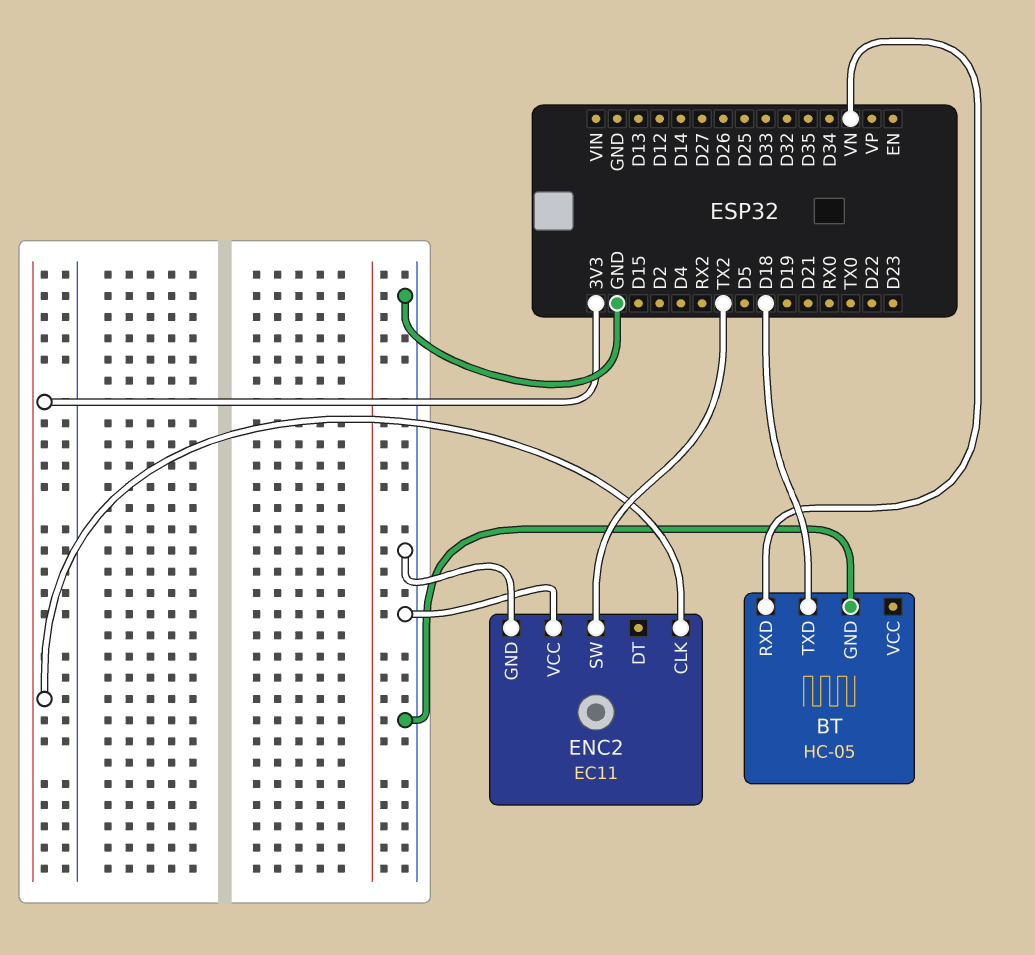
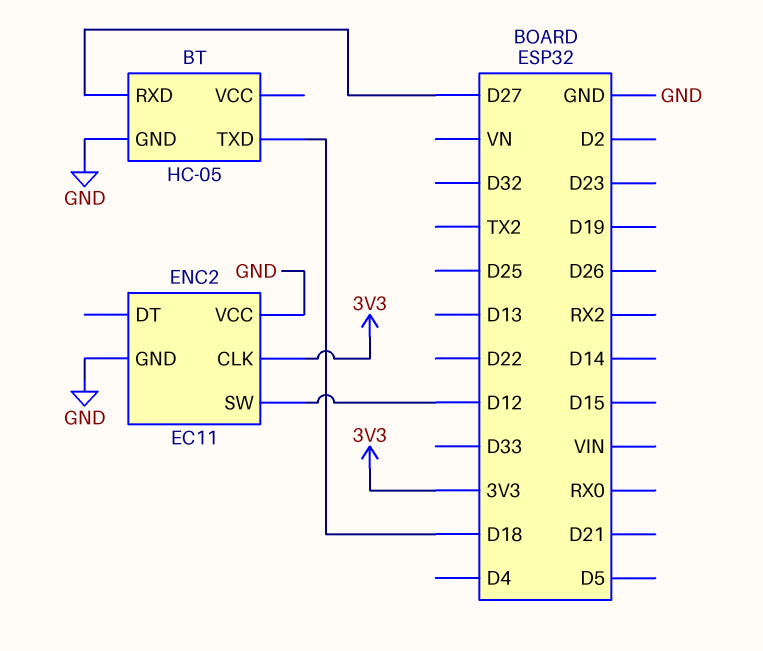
BT pin RXD: VN -> D27
ENC2 pin SW: TX2 -> D12

